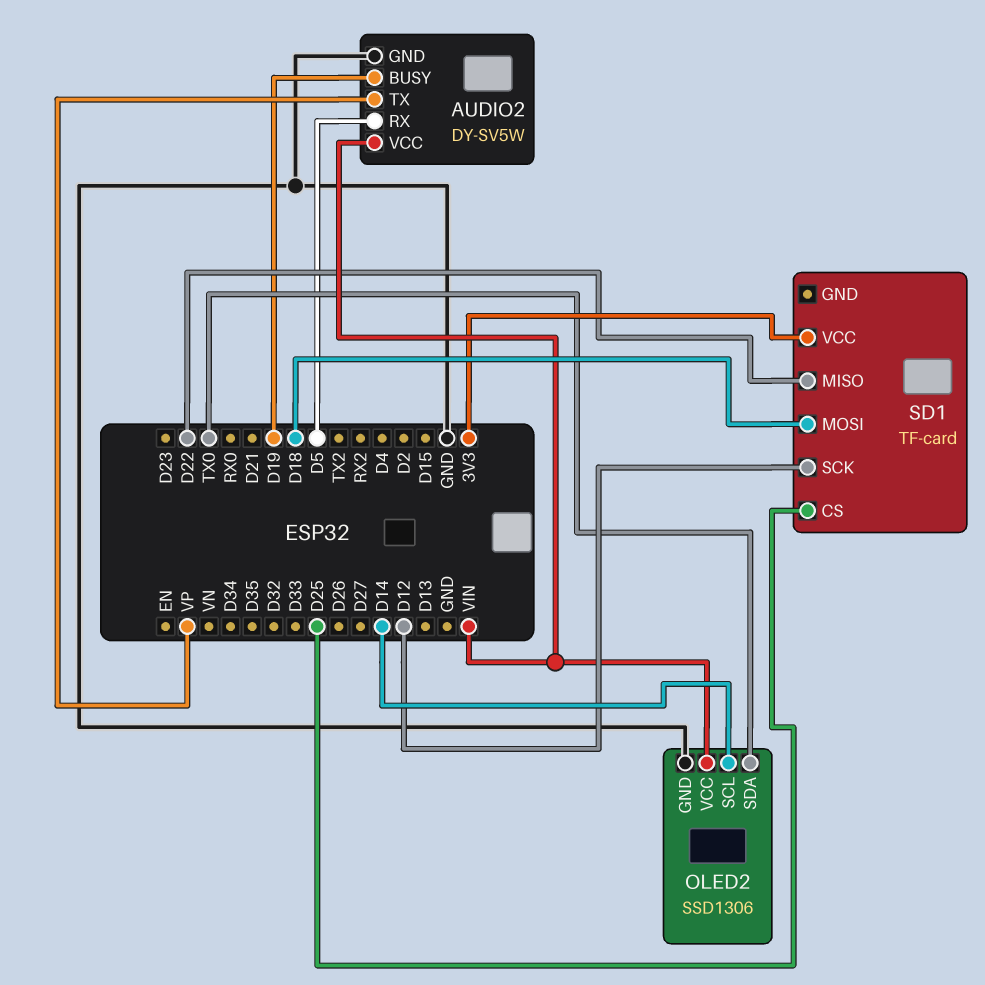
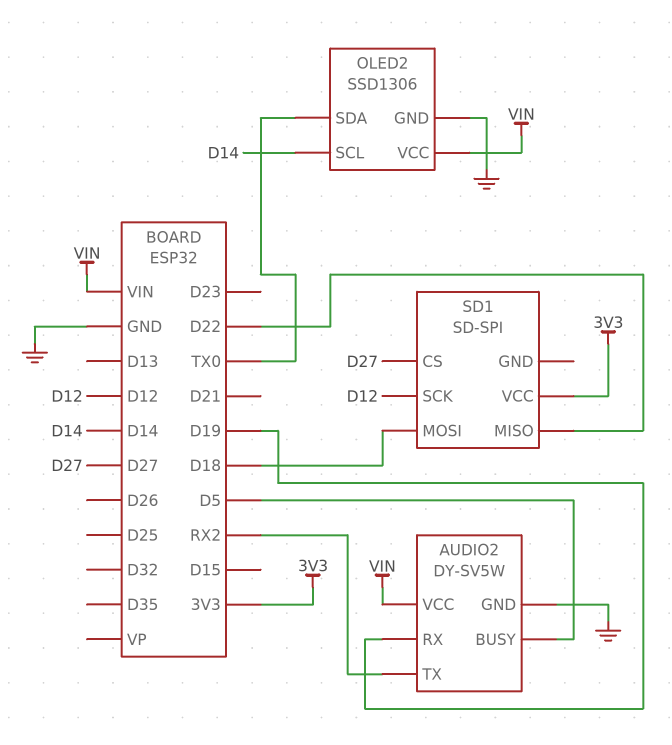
AUDIO2 pin BUSY: D19 -> D5
AUDIO2 pin RX: D5 -> D19
AUDIO2 pin TX: VP -> RX2
SD1: TF-card -> SD-SPI
SD1 pin CS: D25 -> D27

